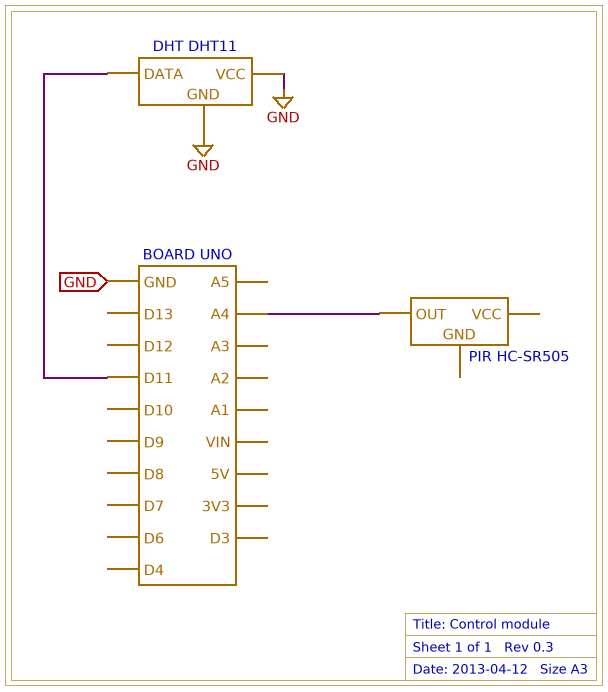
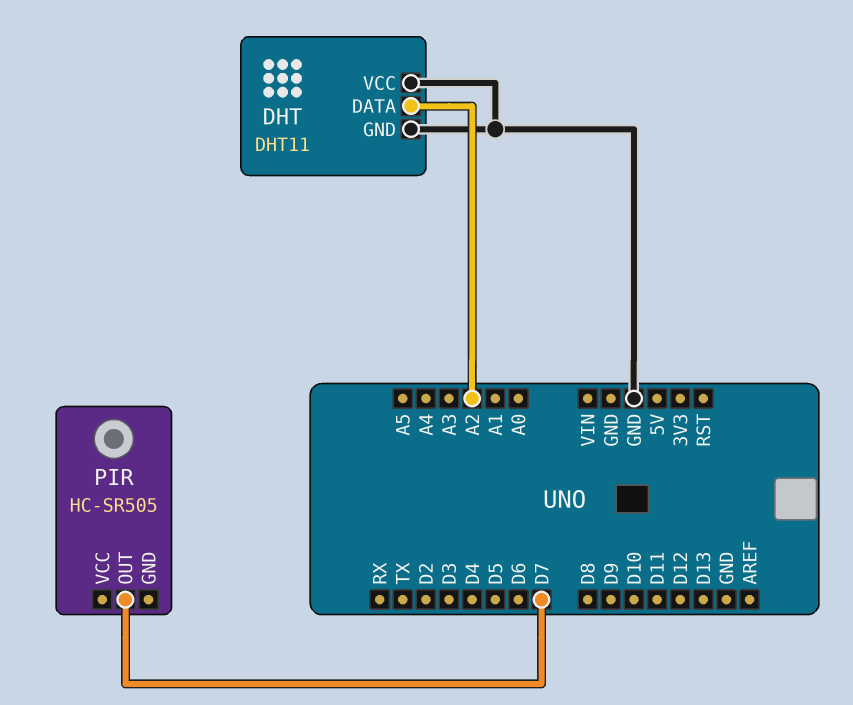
DHT pin DATA: D11 -> A2
PIR pin OUT: A4 -> D7

